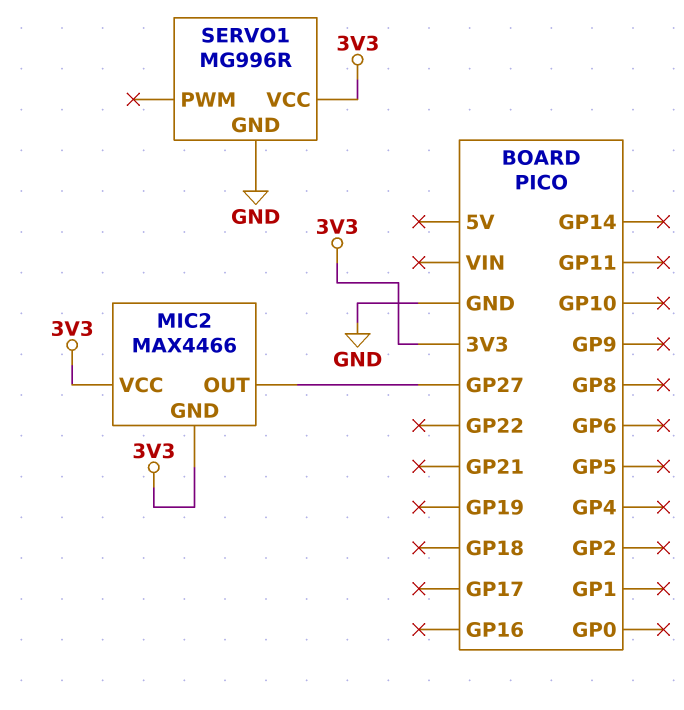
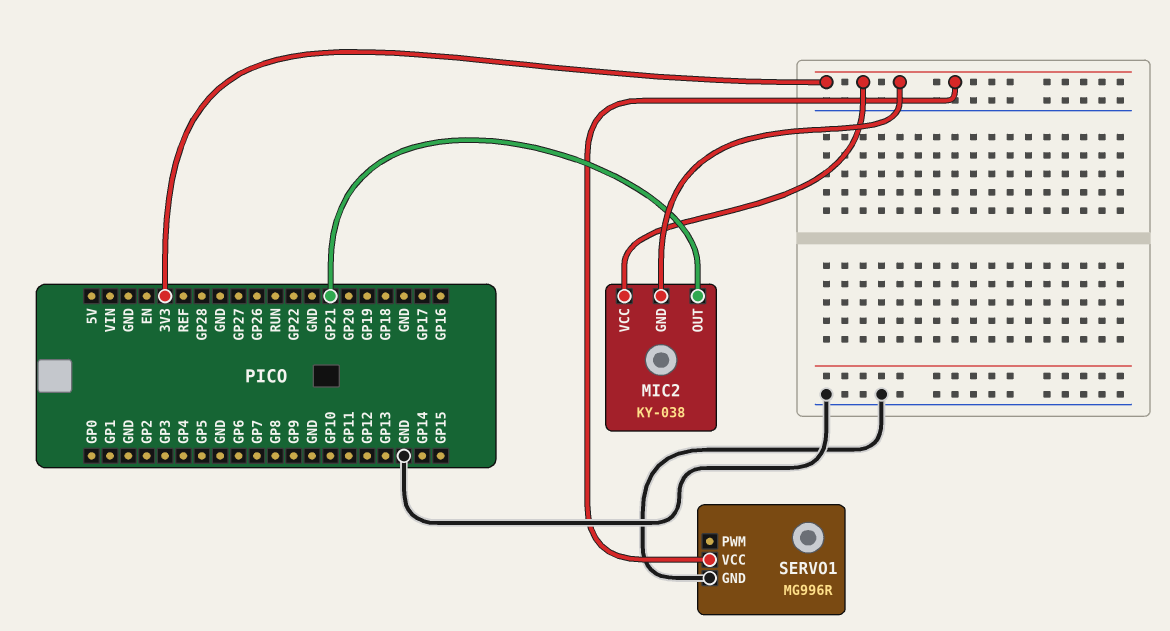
MIC2: MAX4466 -> KY-038
MIC2 pin OUT: GP27 -> GP21

